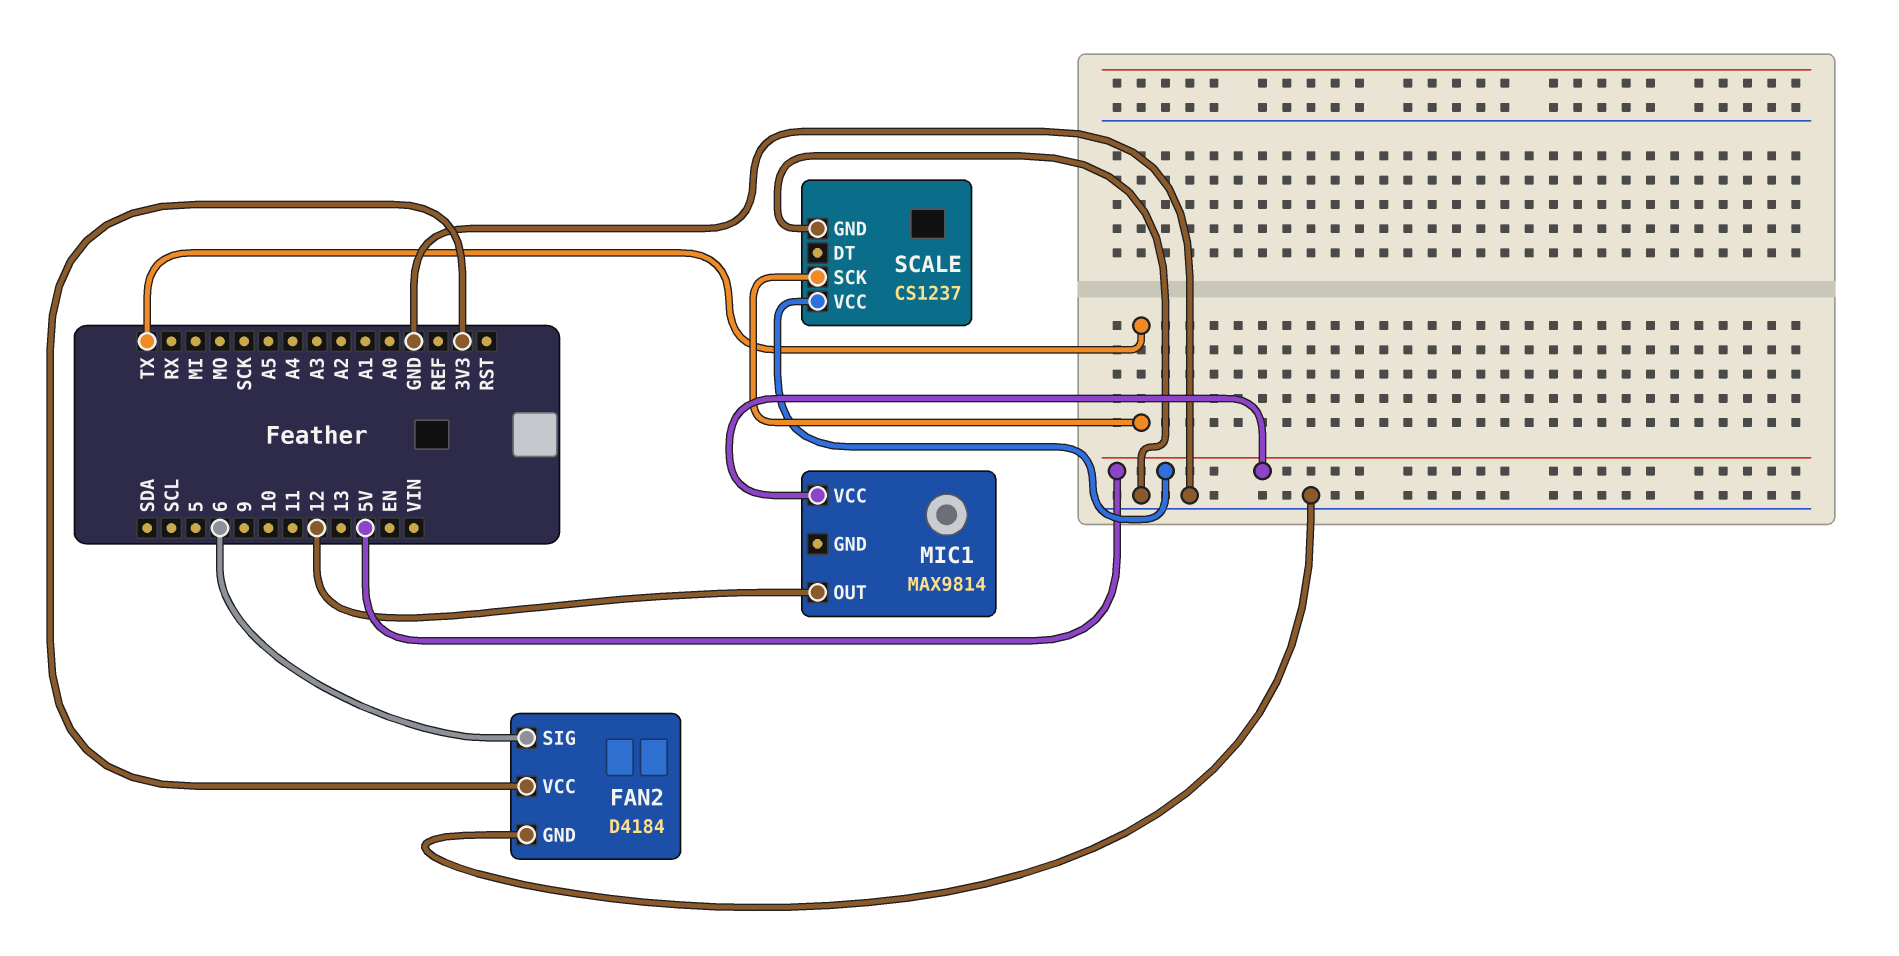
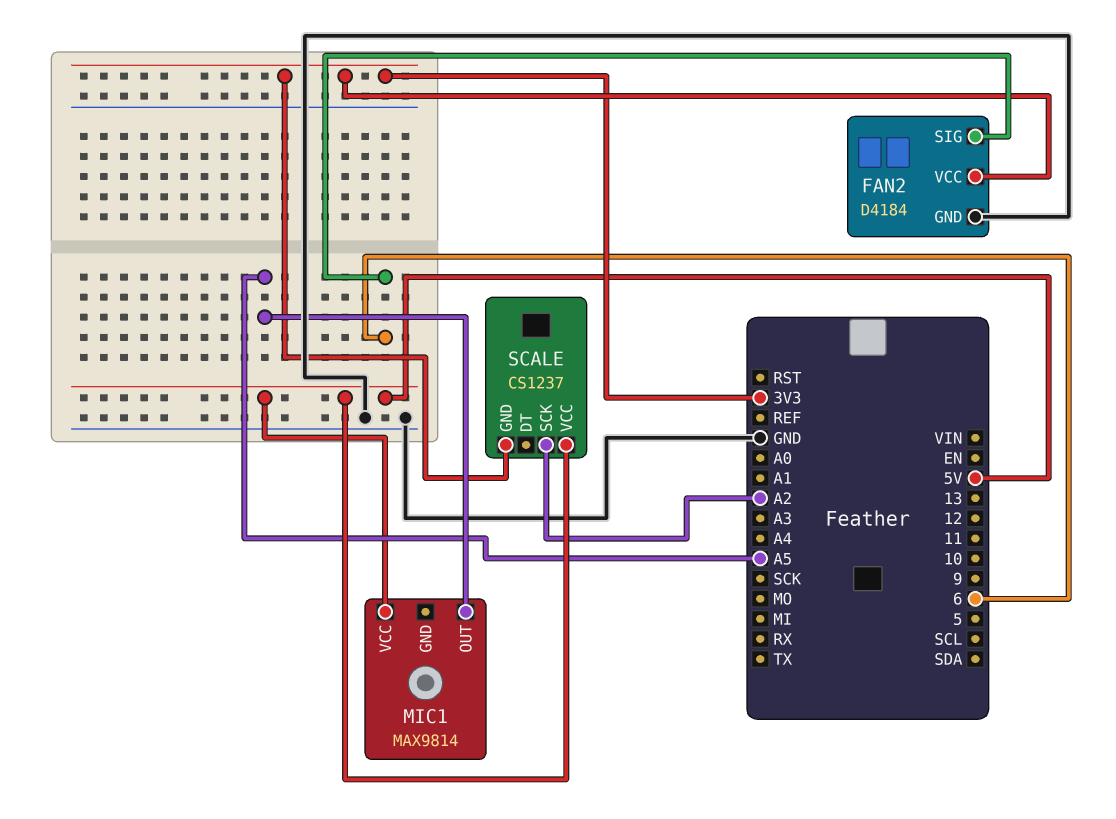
MIC1 pin OUT: 12 -> A5
SCALE pin GND: GND -> 3V3
SCALE pin SCK: TX -> A2

